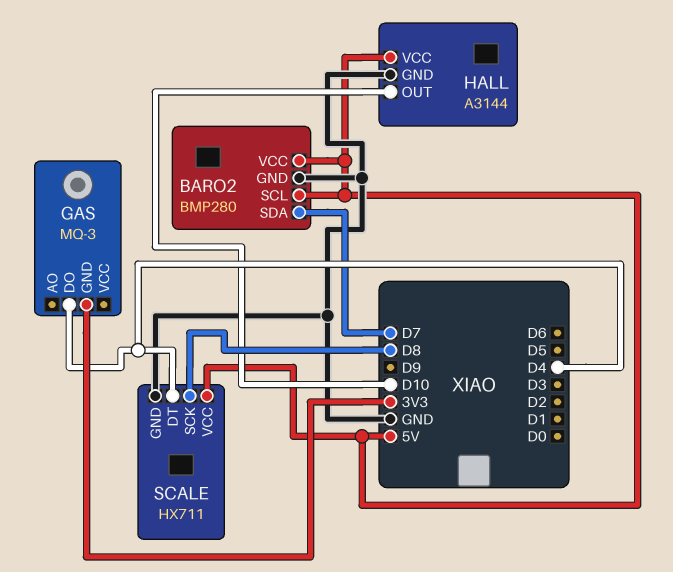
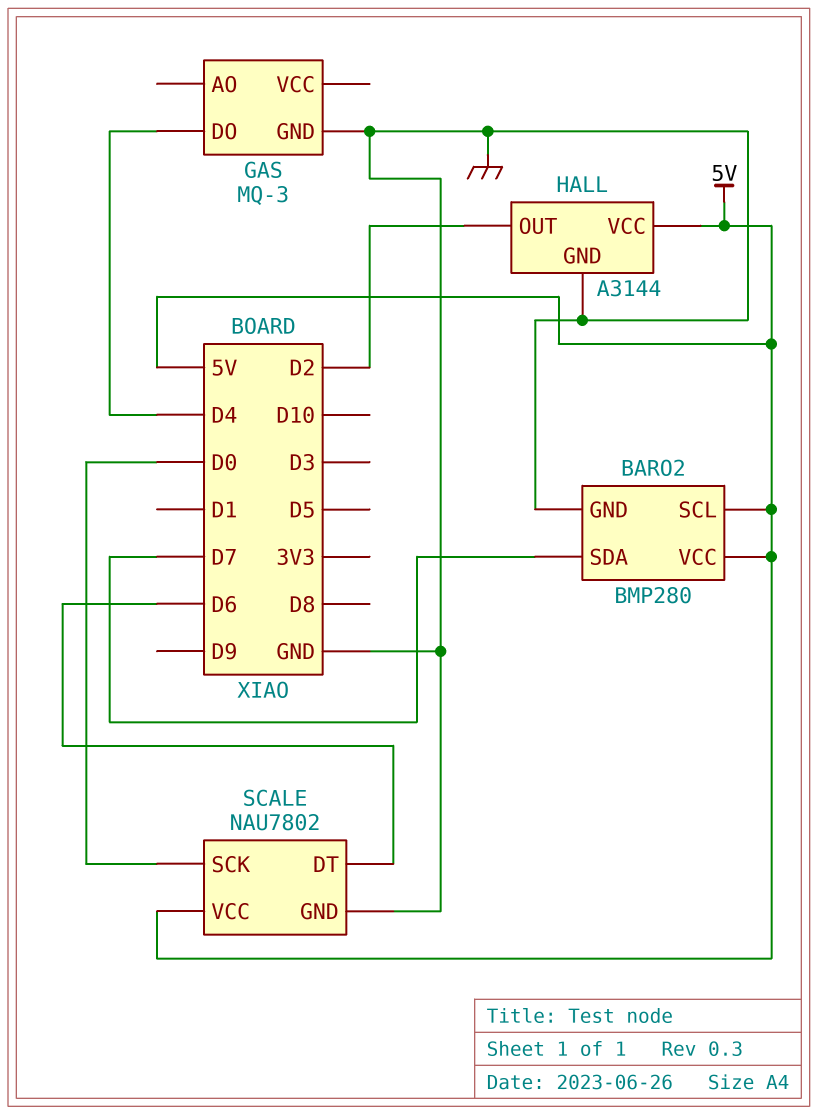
GAS pin GND: 3V3 -> GND
HALL pin OUT: D10 -> D2
SCALE: HX711 -> NAU7802
SCALE pin DT: D4 -> D6
SCALE pin SCK: D8 -> D0

